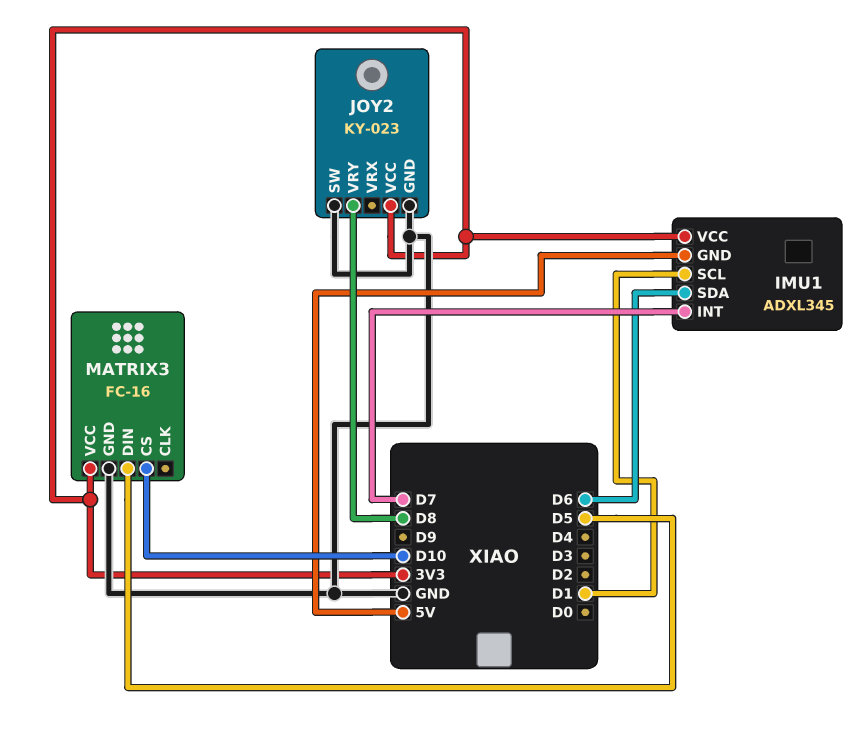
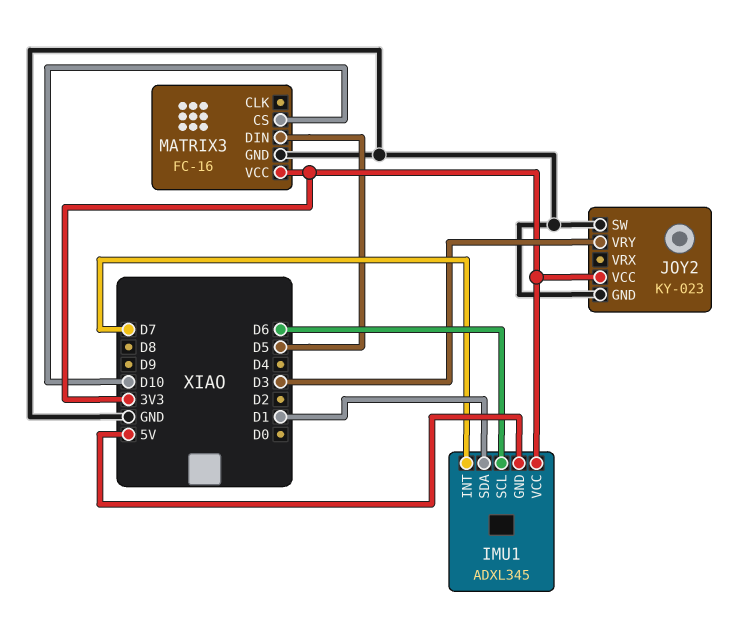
IMU1 pin SCL: D1 -> D6
IMU1 pin SDA: D6 -> D1
JOY2 pin VRY: D8 -> D3

